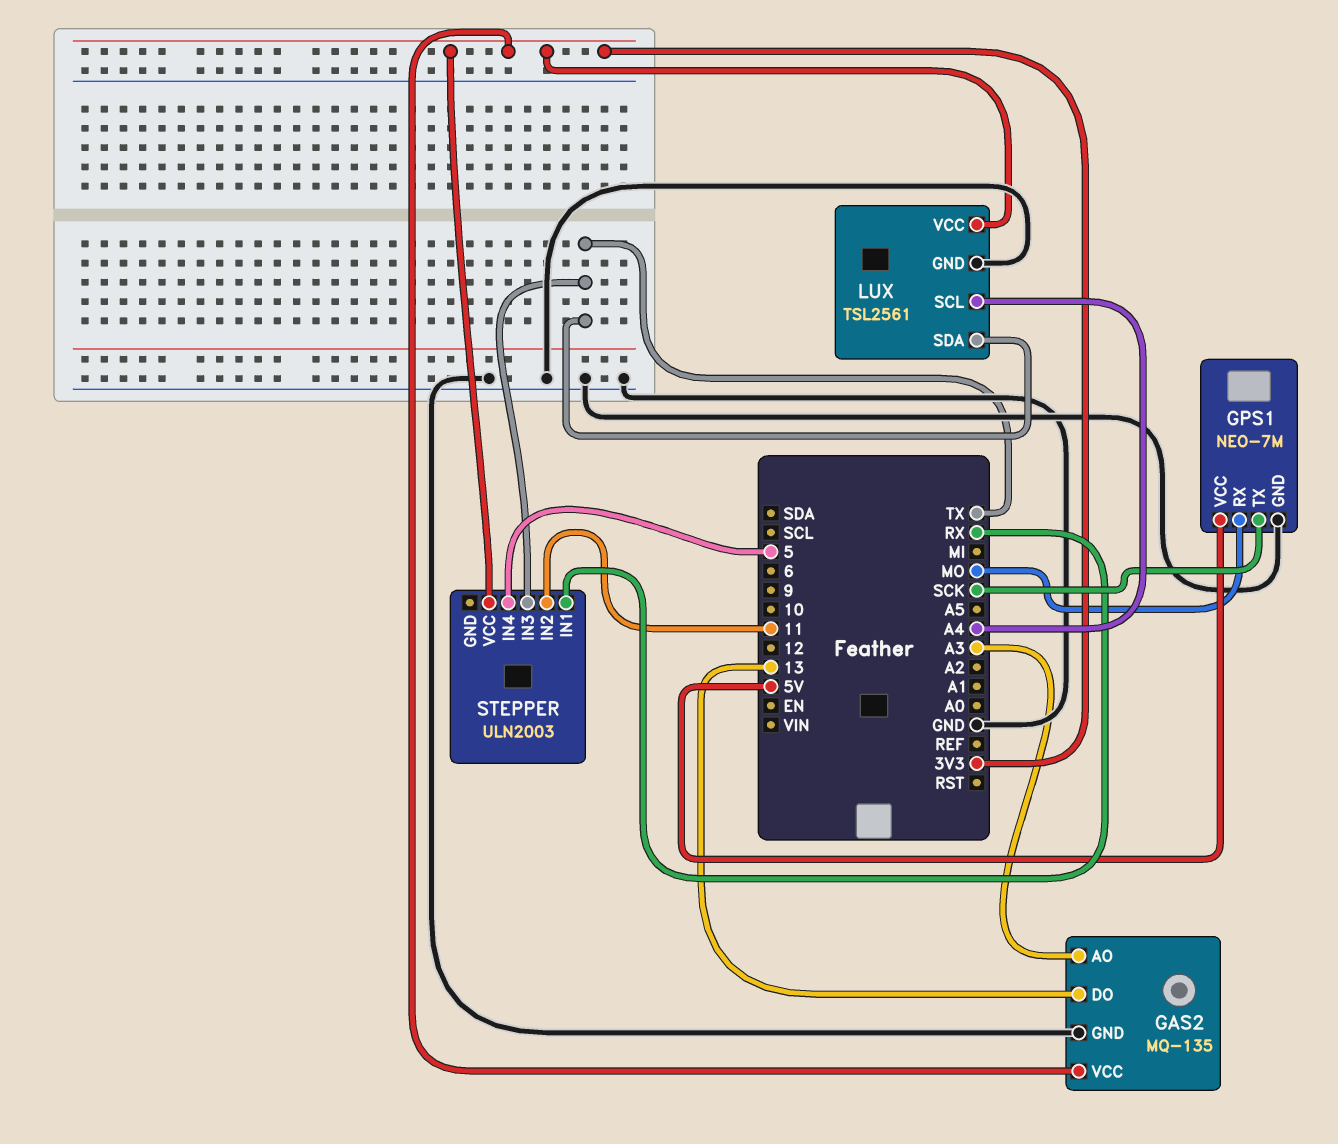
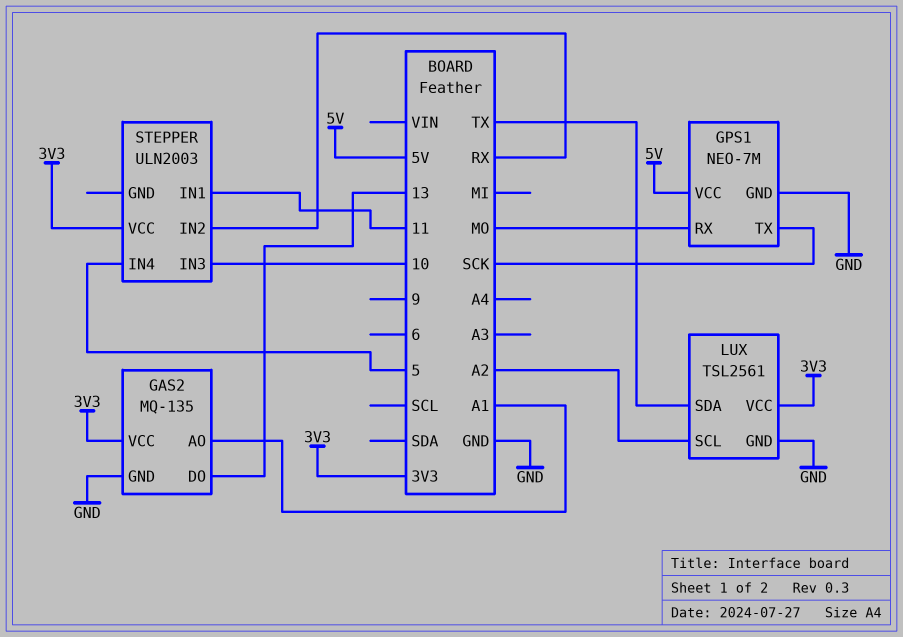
GAS2 pin AO: A3 -> A1
LUX pin SCL: A4 -> A2
STEPPER pin IN1: RX -> 11
STEPPER pin IN2: 11 -> RX
STEPPER pin IN3: TX -> 10

